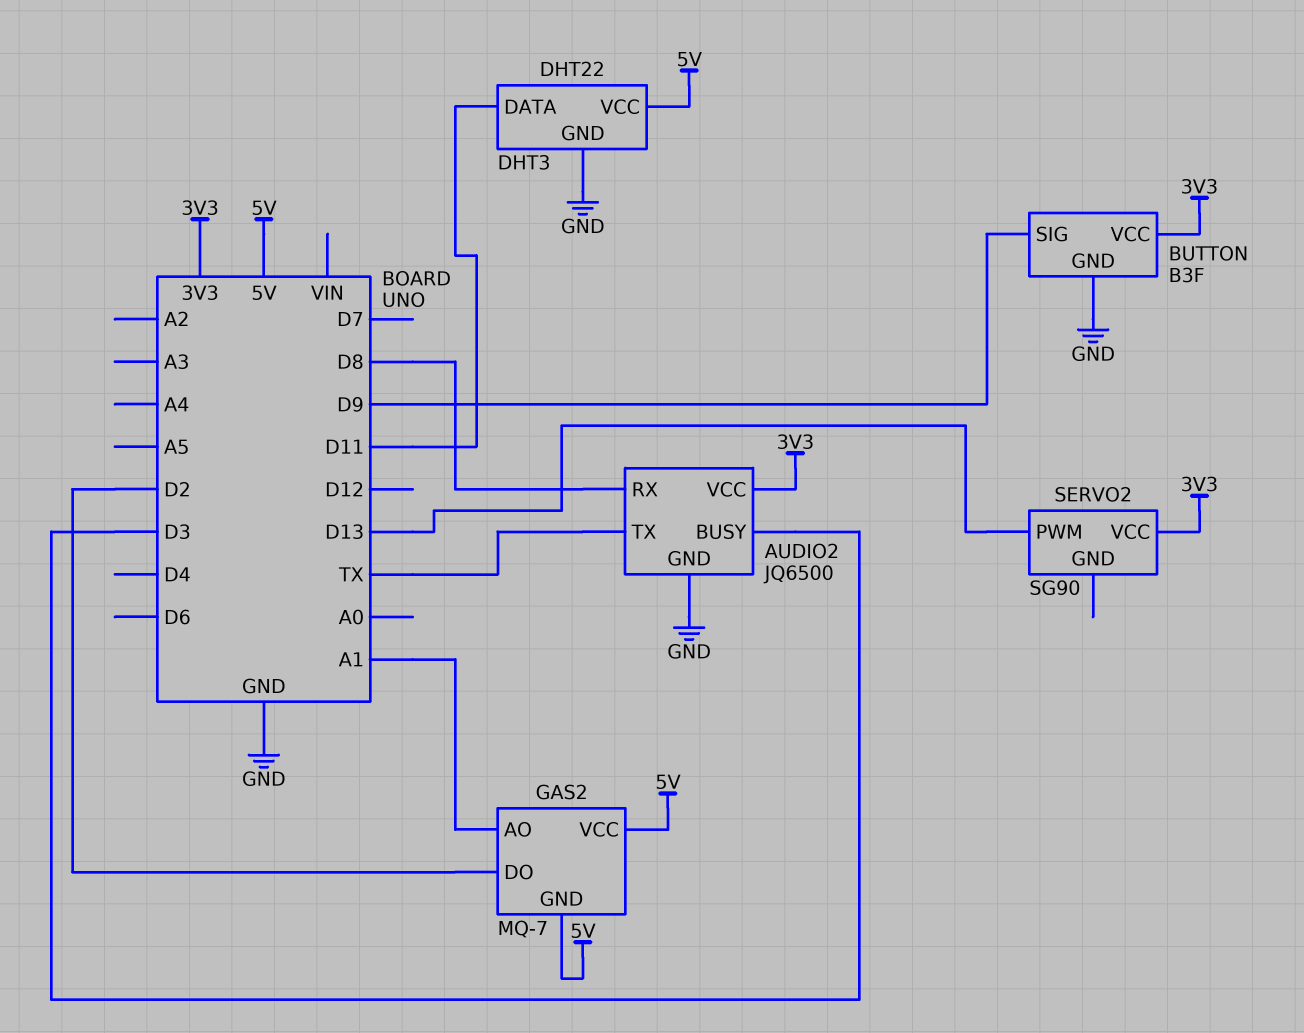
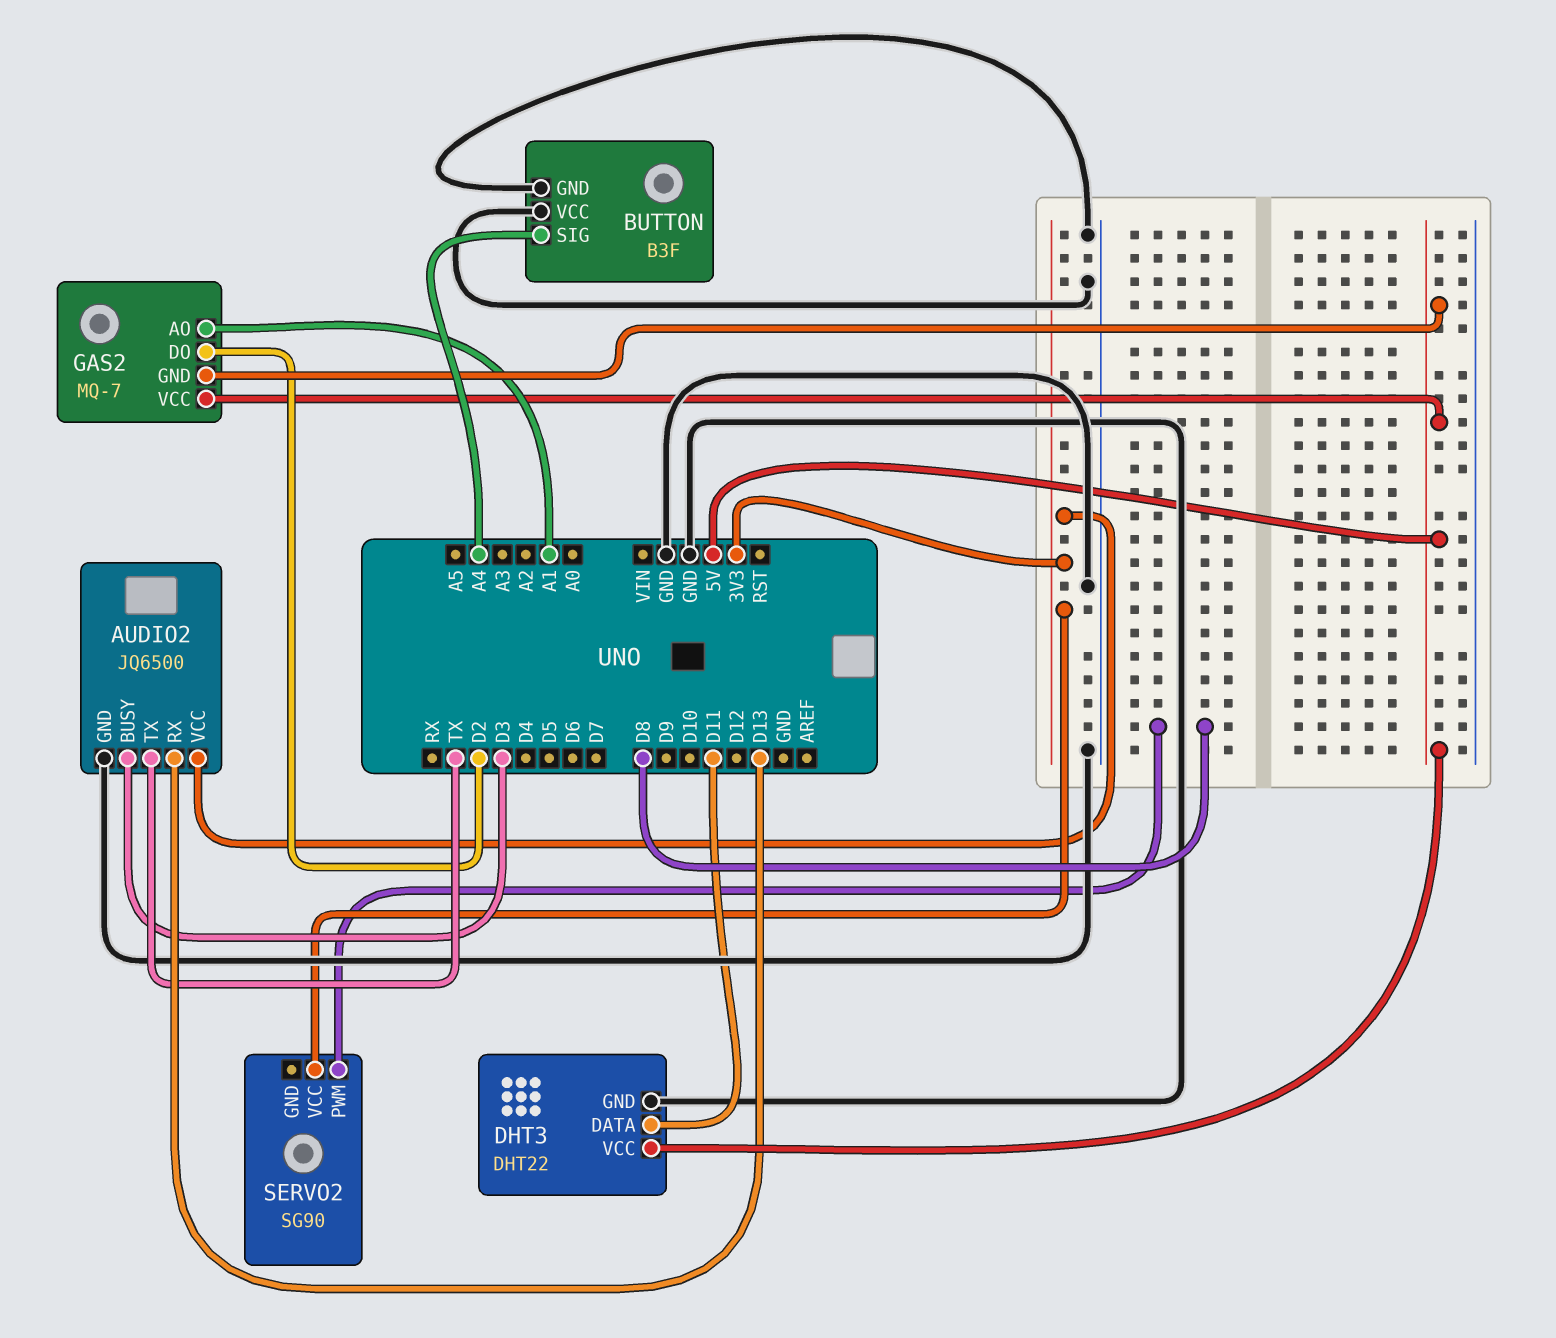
AUDIO2 pin RX: D8 -> D13
BUTTON pin SIG: D9 -> A4
BUTTON pin VCC: 3V3 -> GND
SERVO2 pin PWM: D13 -> D8

